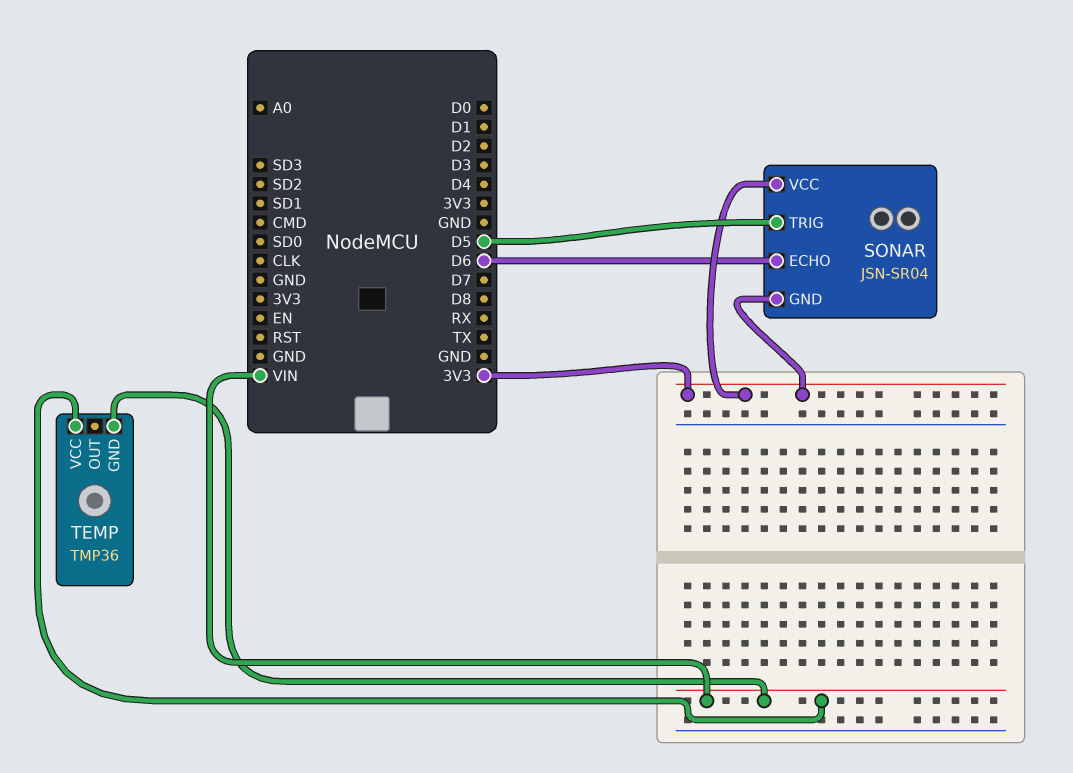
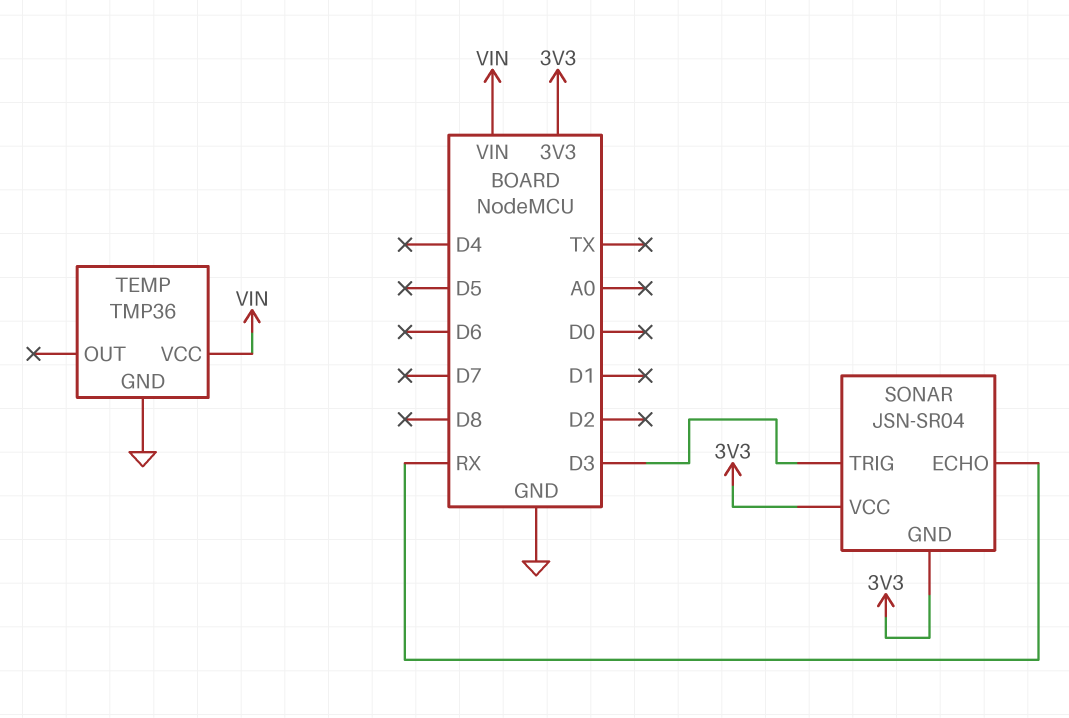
SONAR pin ECHO: D6 -> RX
SONAR pin TRIG: D5 -> D3
TEMP pin GND: VIN -> GND

